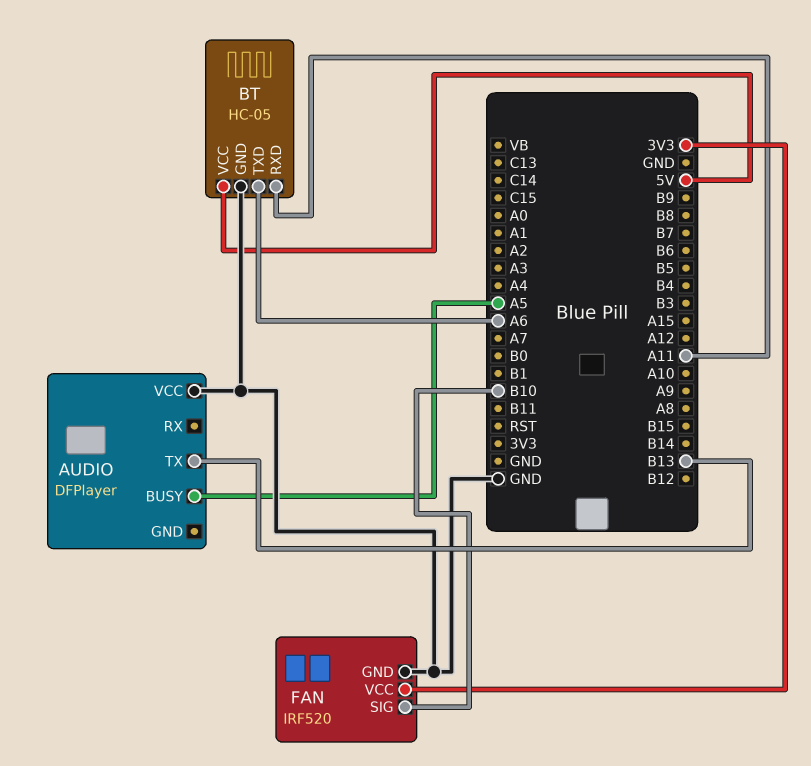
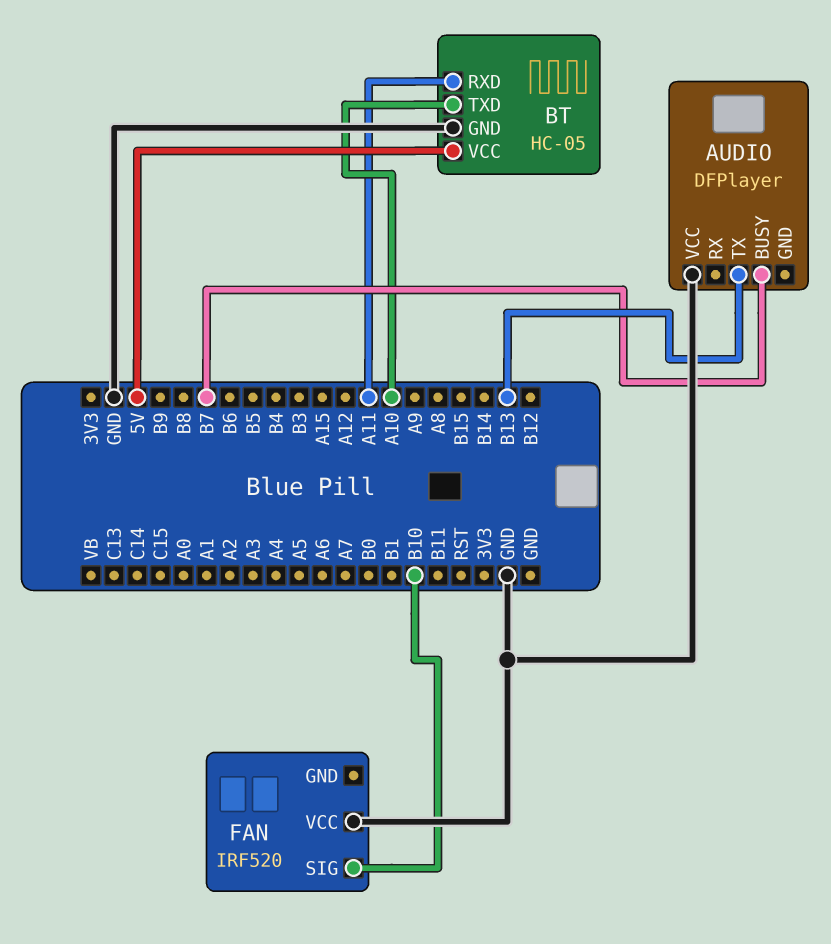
AUDIO pin BUSY: A5 -> B7
BT pin TXD: A6 -> A10
FAN pin GND: GND -> none
FAN pin VCC: 3V3 -> GND

